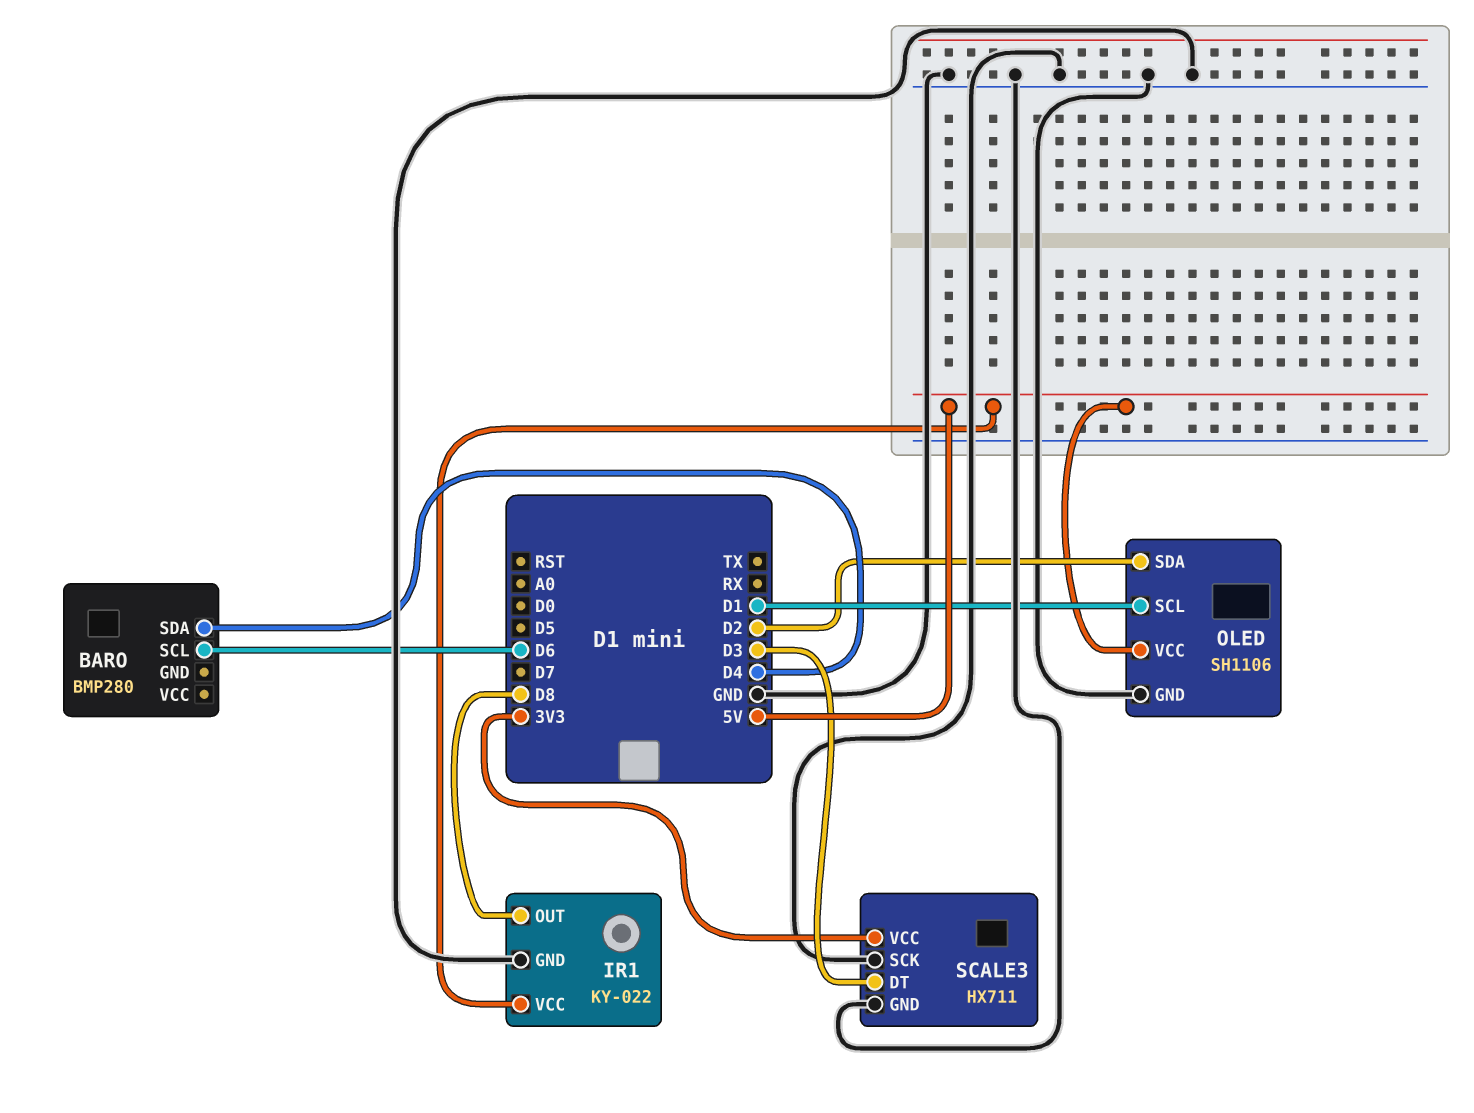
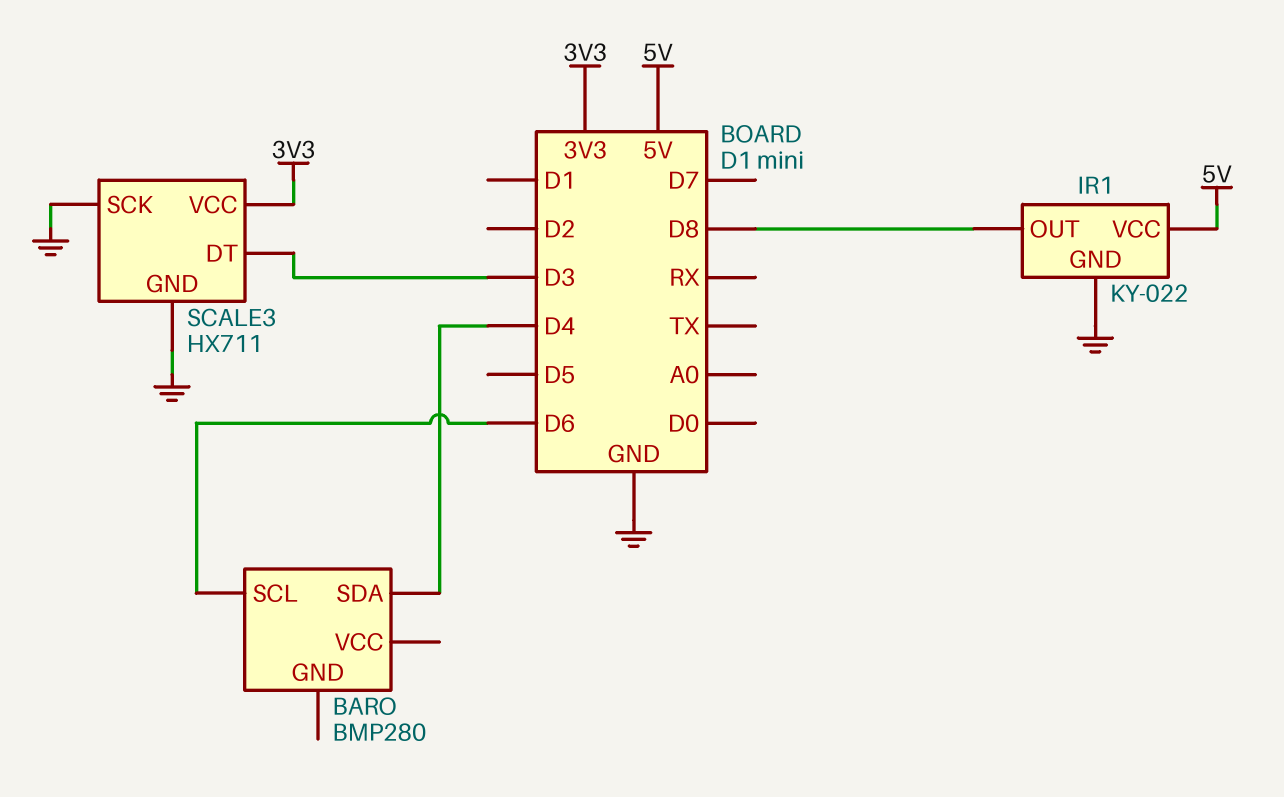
OLED: SH1106 -> none
OLED pin GND: GND -> none
OLED pin SCL: D1 -> none
OLED pin SDA: D2 -> none
OLED pin VCC: 5V -> none

